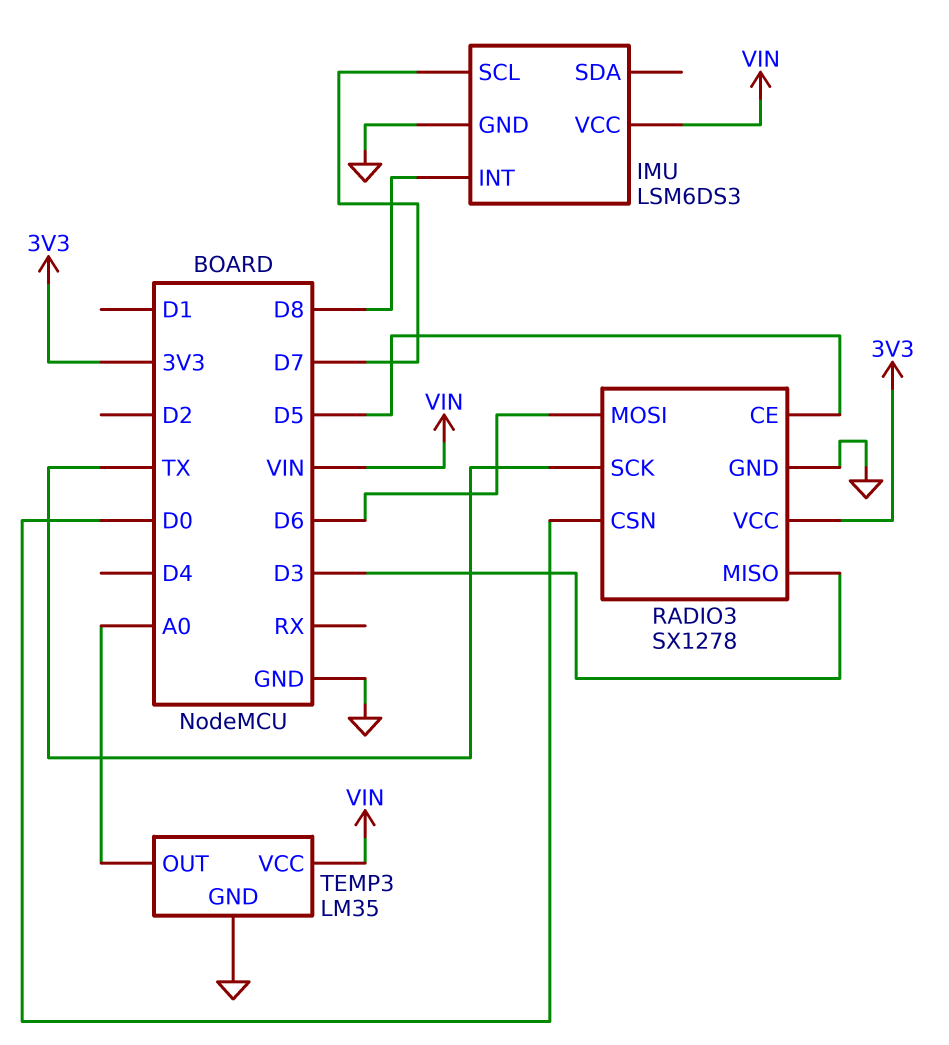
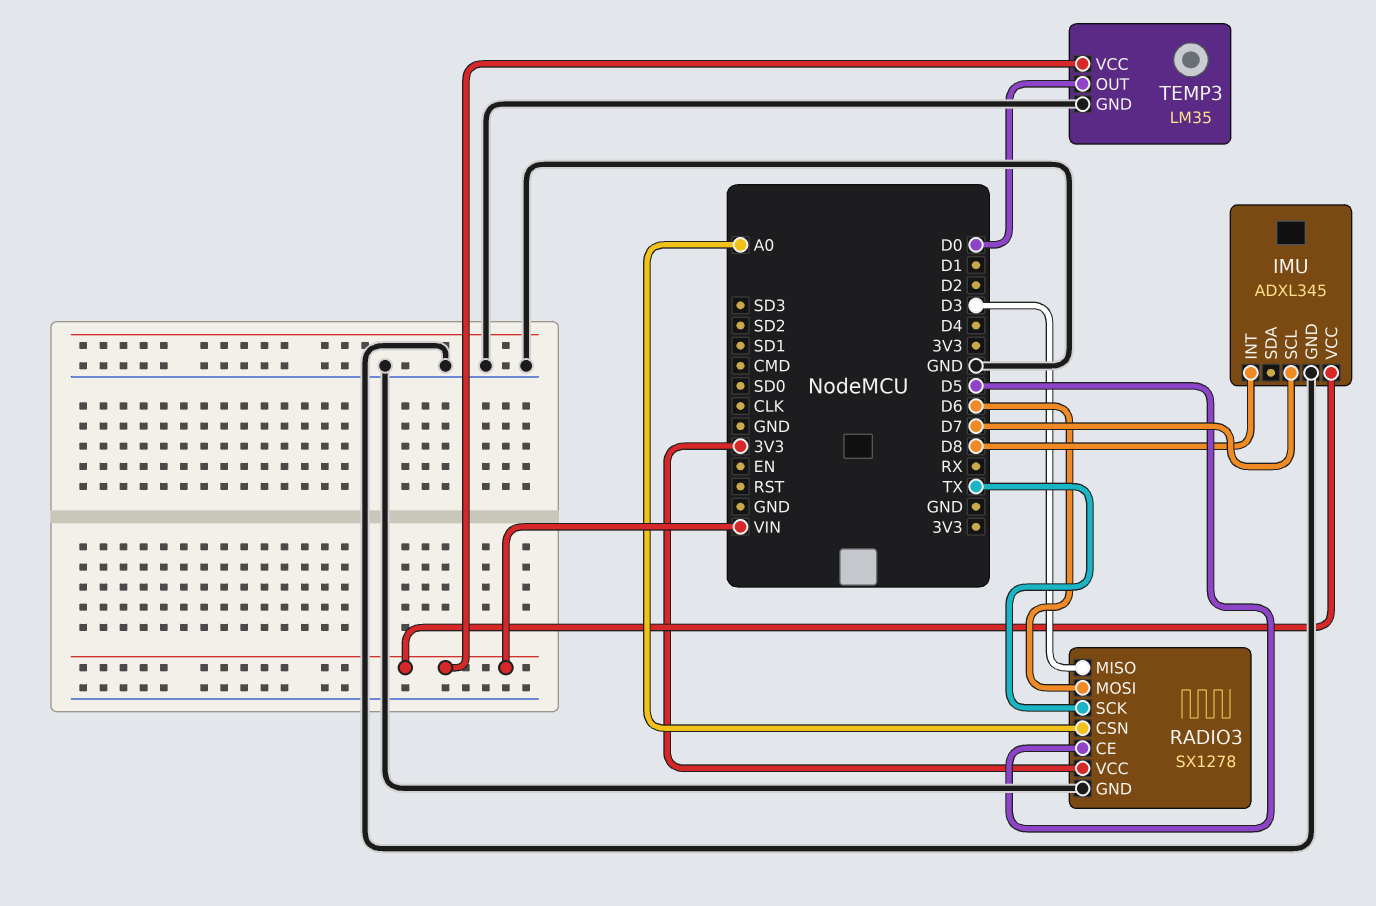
IMU: LSM6DS3 -> ADXL345
RADIO3 pin CSN: D0 -> A0
TEMP3 pin OUT: A0 -> D0

